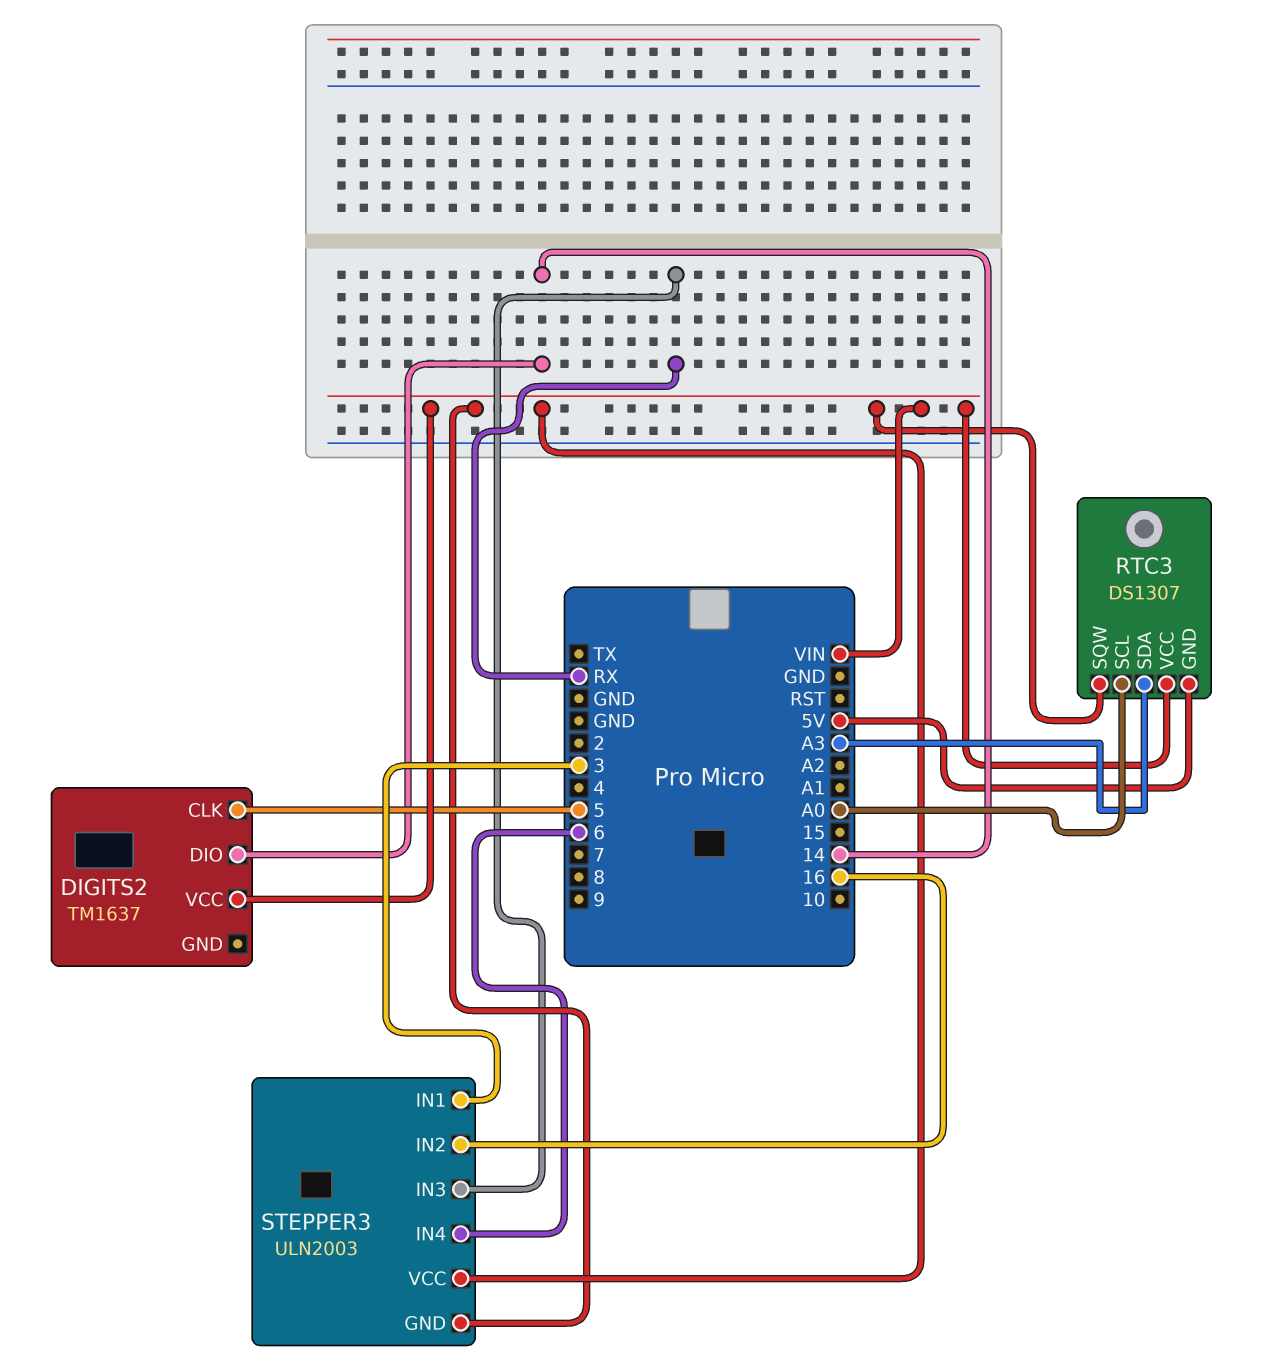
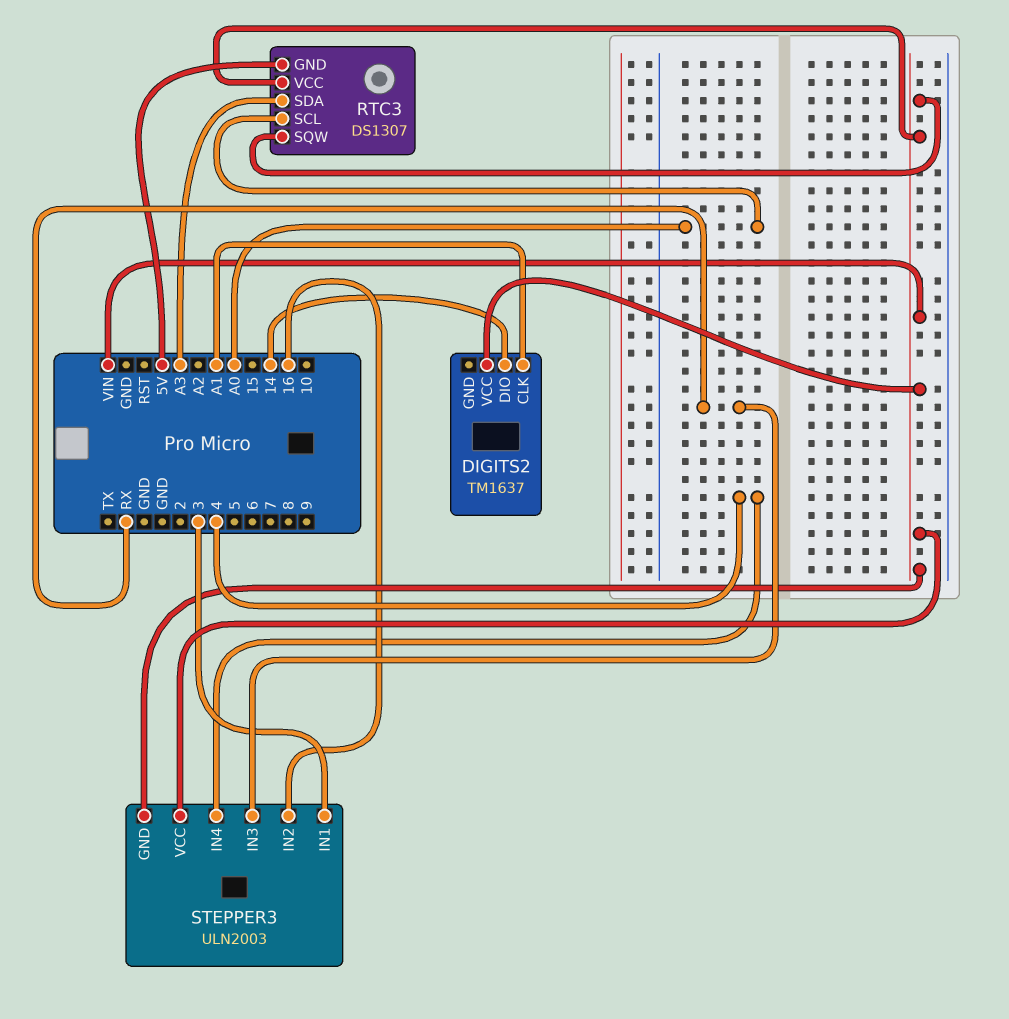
DIGITS2 pin CLK: 5 -> A1
STEPPER3 pin IN4: 6 -> 4

